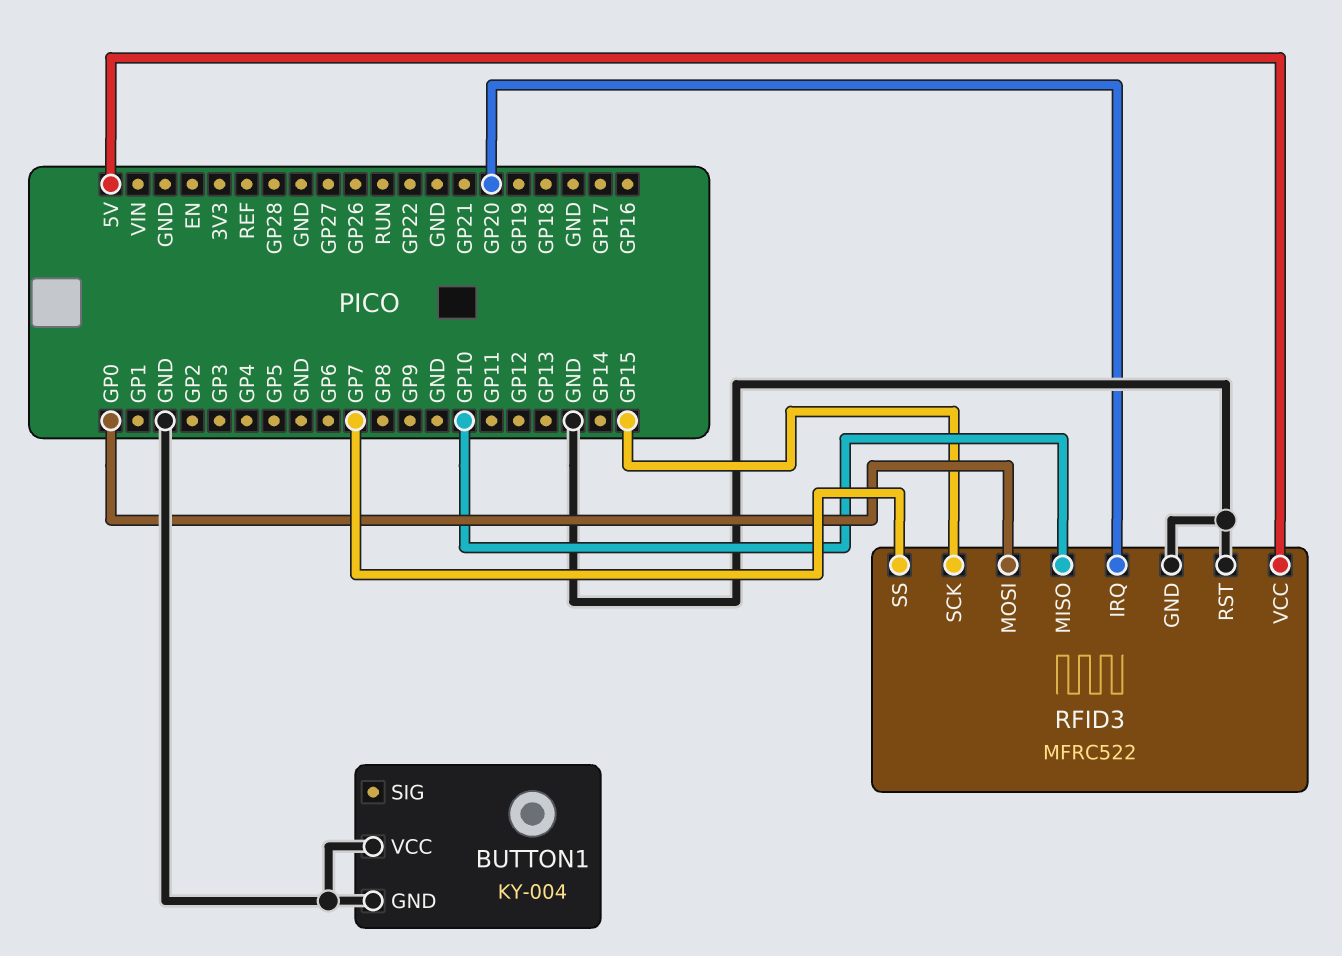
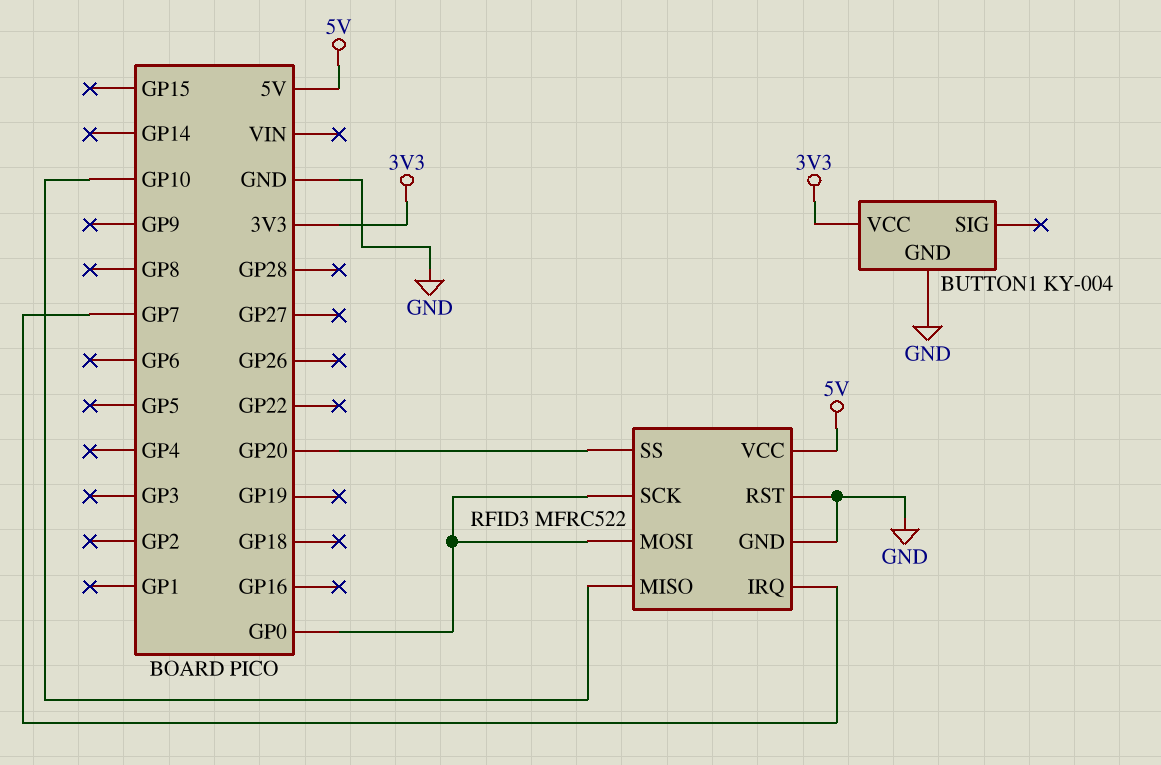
BUTTON1 pin VCC: GND -> 3V3
RFID3 pin IRQ: GP20 -> GP7
RFID3 pin SCK: GP15 -> GP0
RFID3 pin SS: GP7 -> GP20

